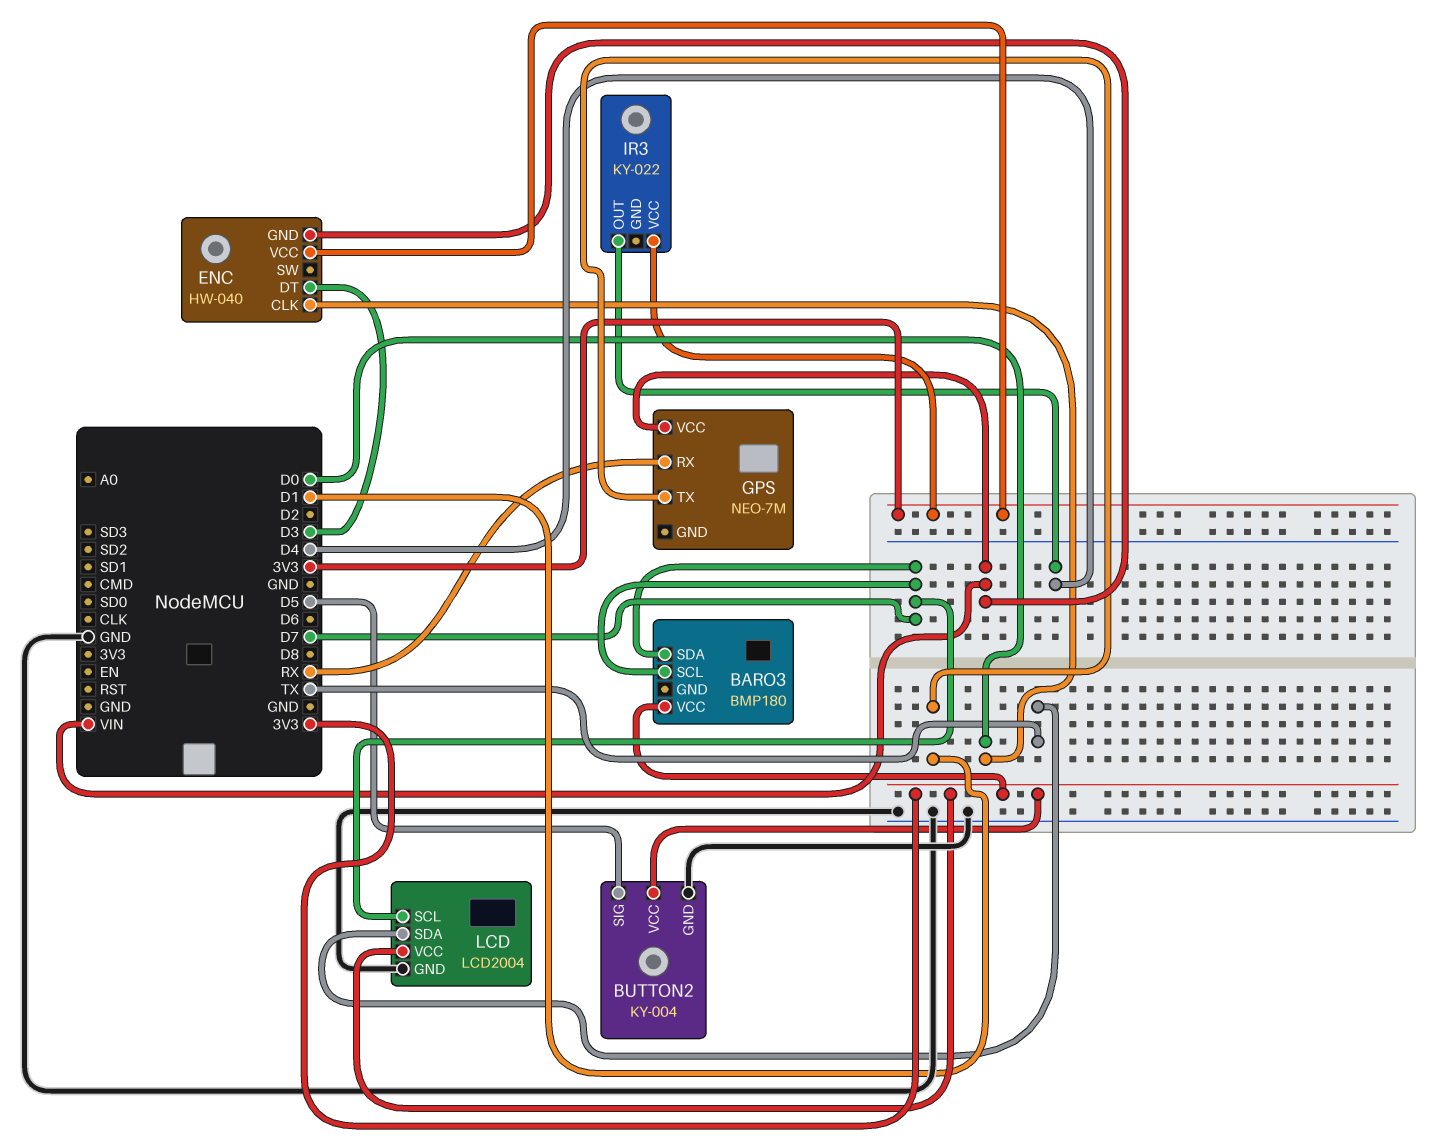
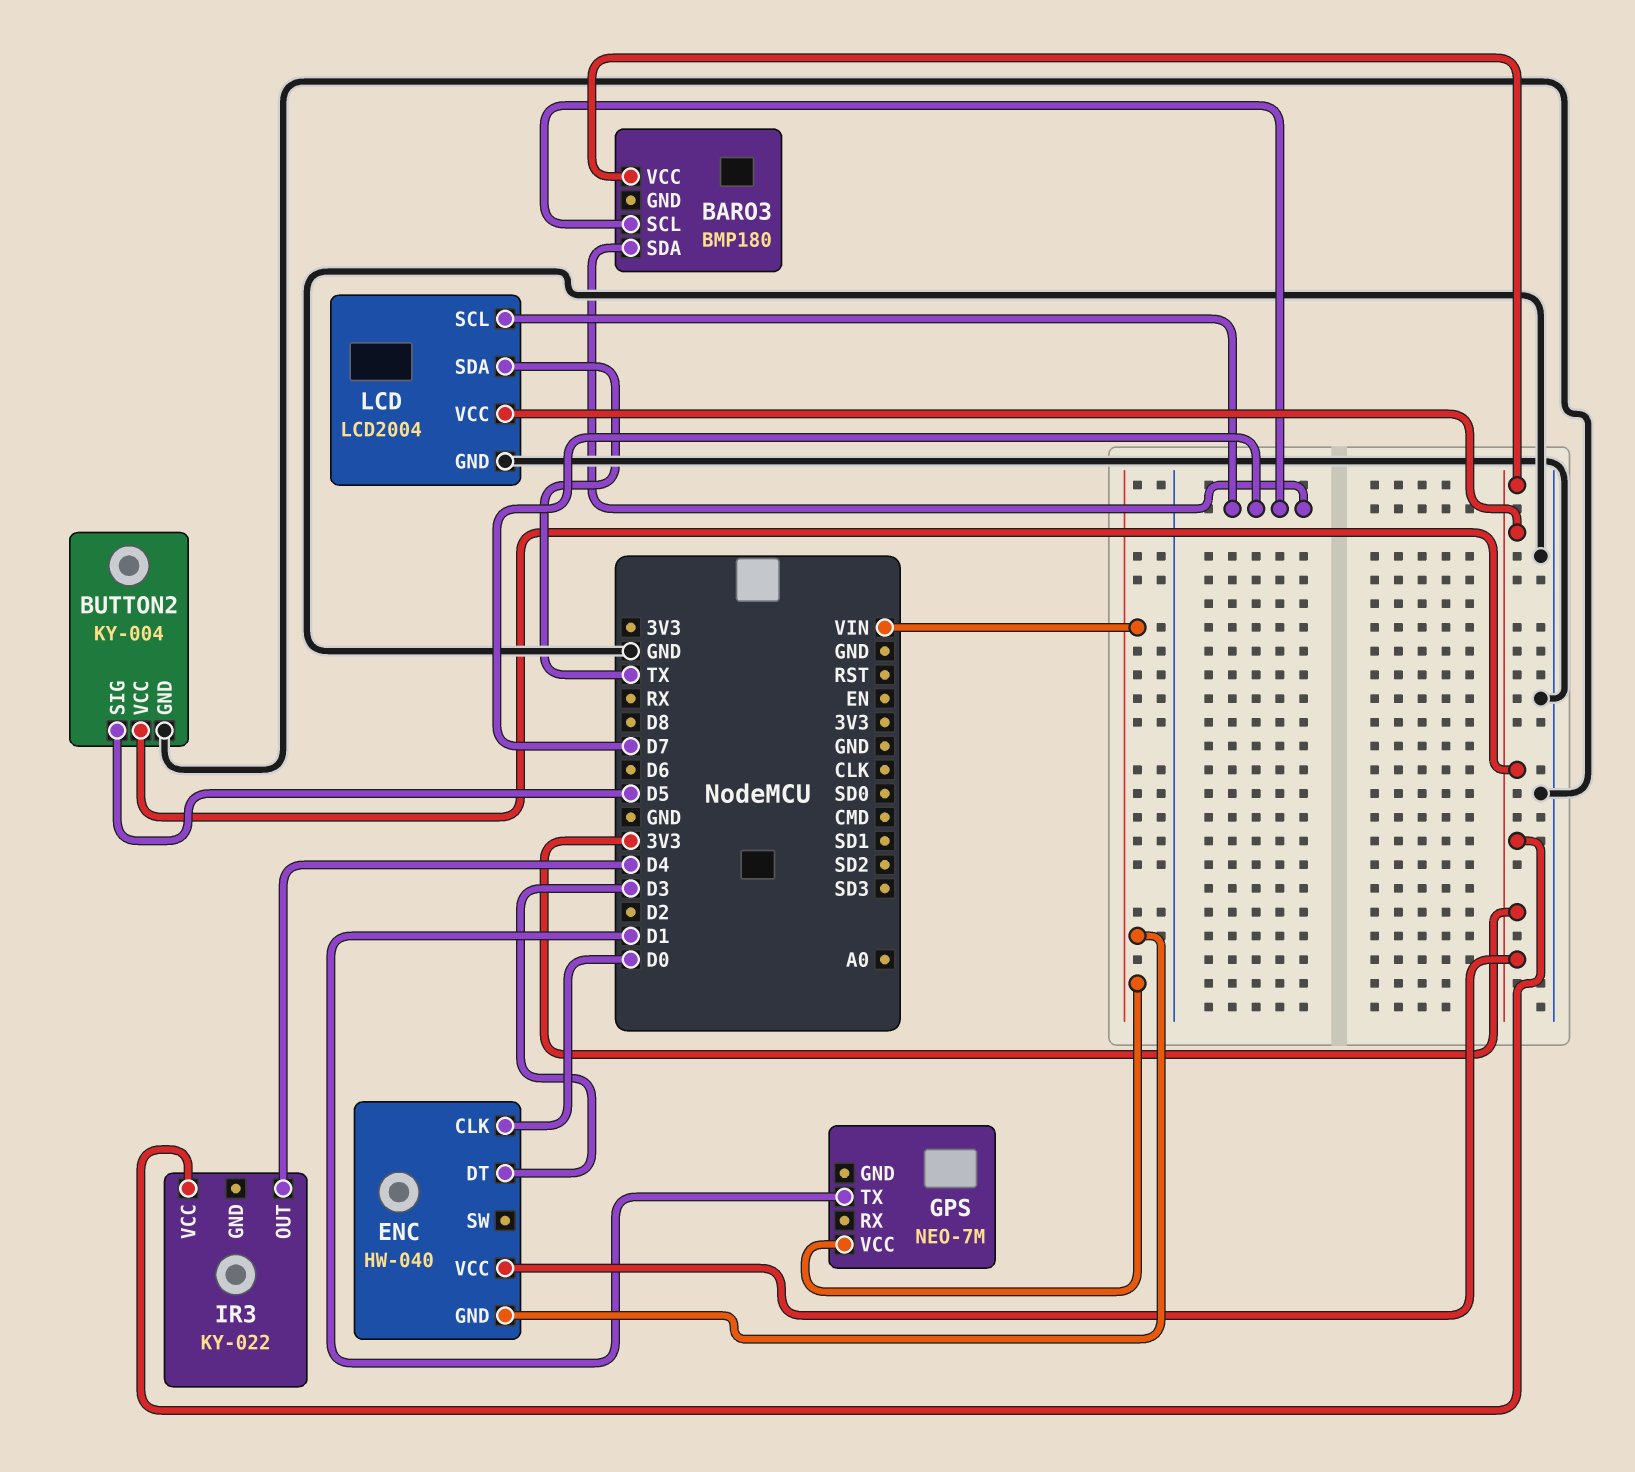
GPS pin RX: RX -> none

